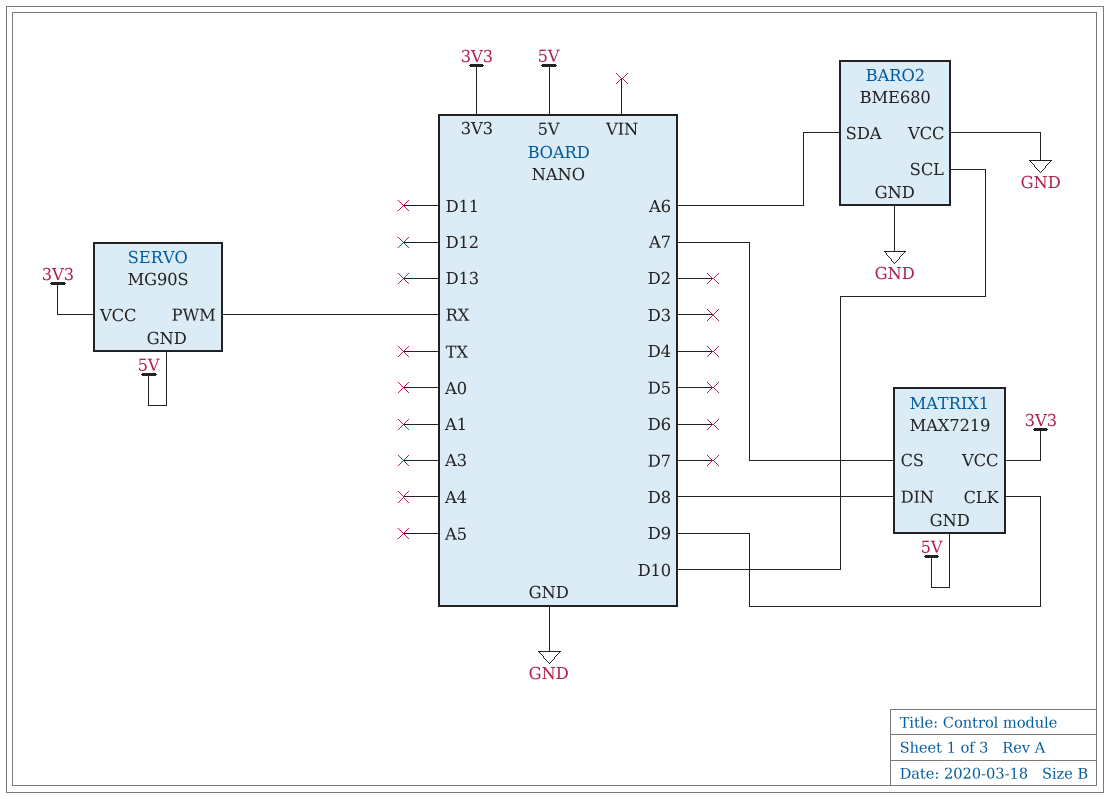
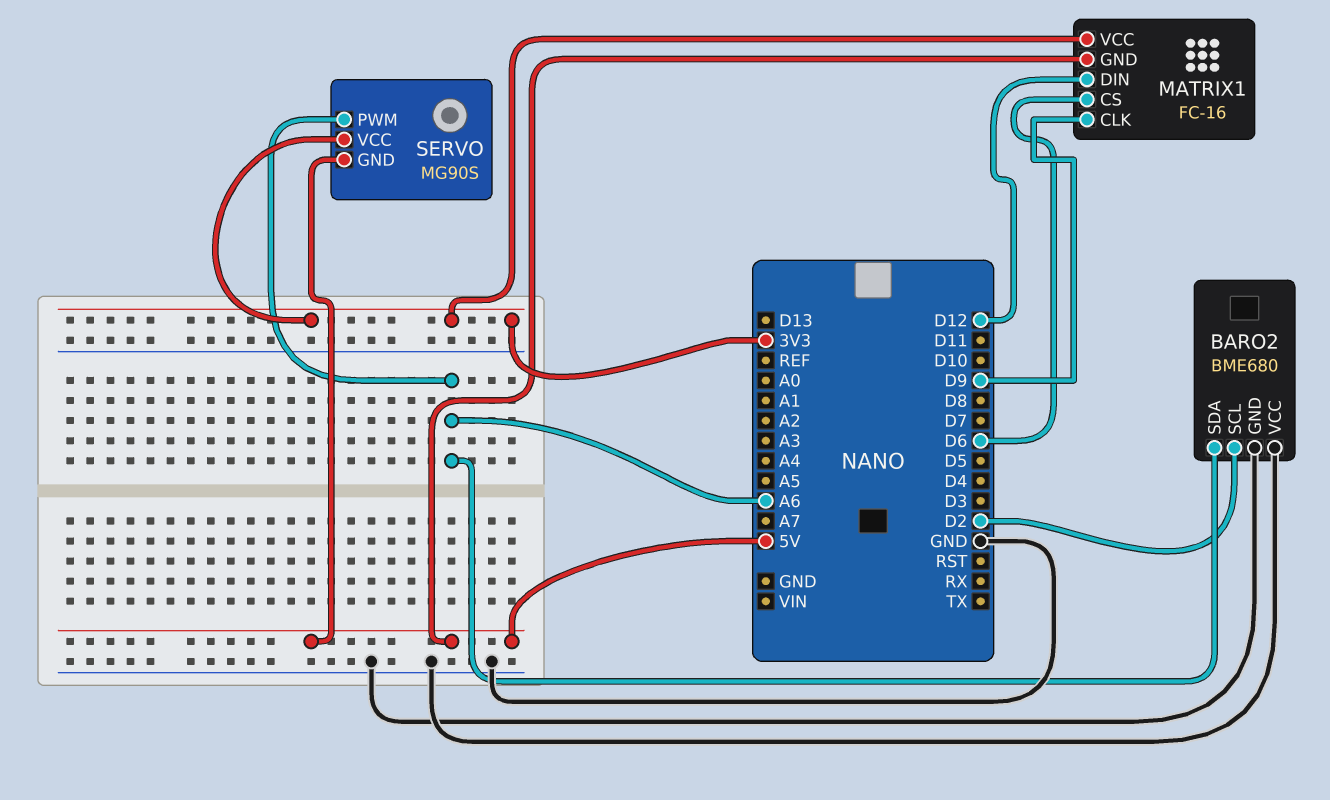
BARO2 pin SCL: D10 -> D2
MATRIX1: MAX7219 -> FC-16
MATRIX1 pin CS: A7 -> D6
MATRIX1 pin DIN: D8 -> D12
SERVO pin PWM: RX -> A6

